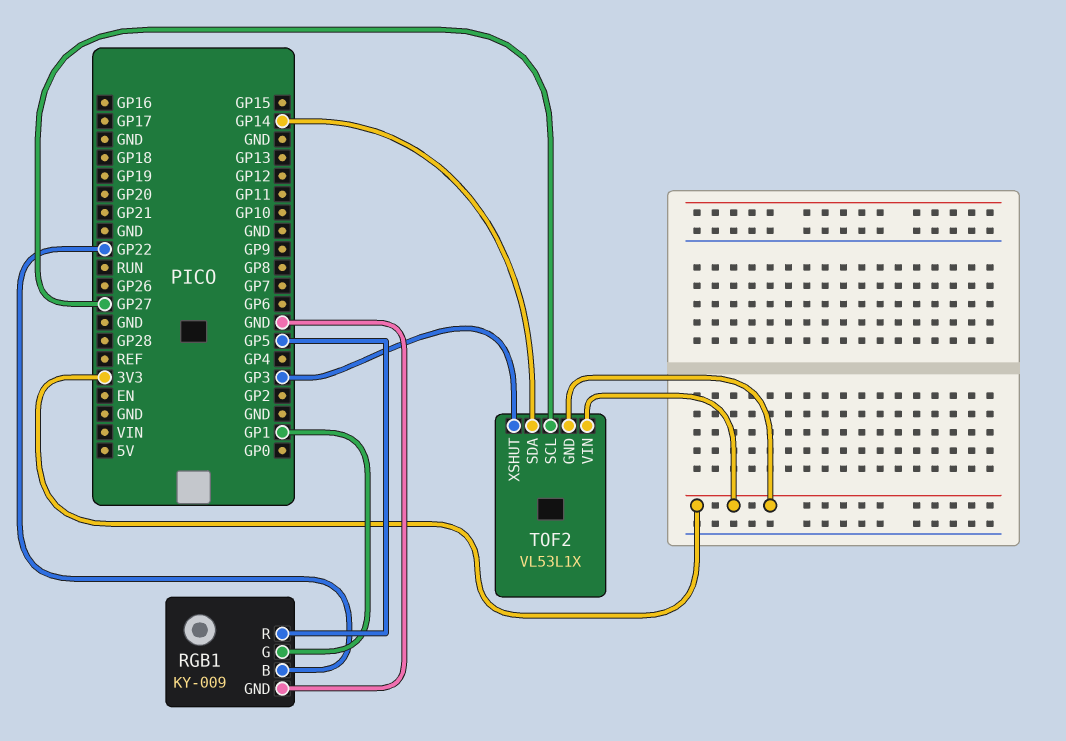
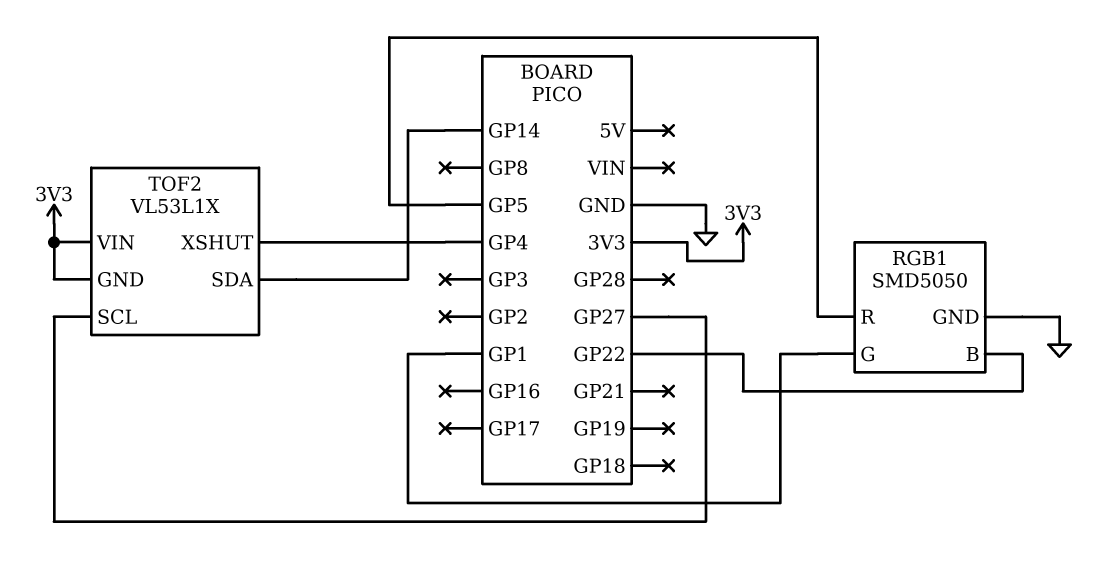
RGB1: KY-009 -> SMD5050
TOF2 pin XSHUT: GP3 -> GP4

